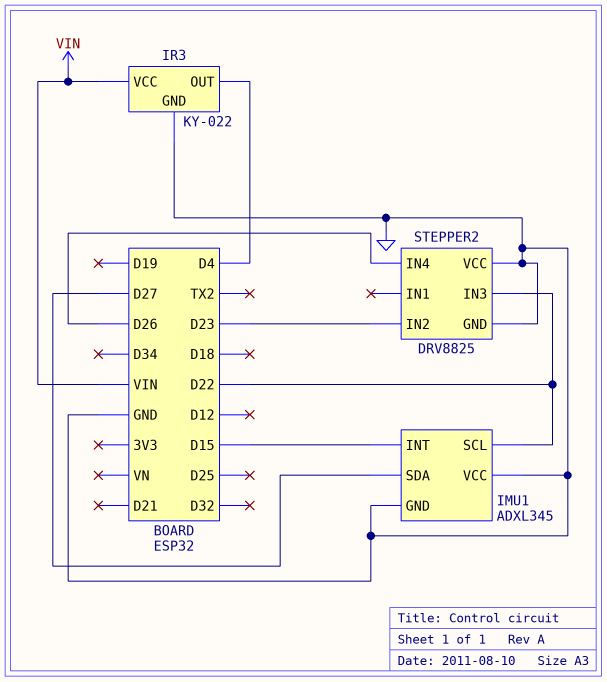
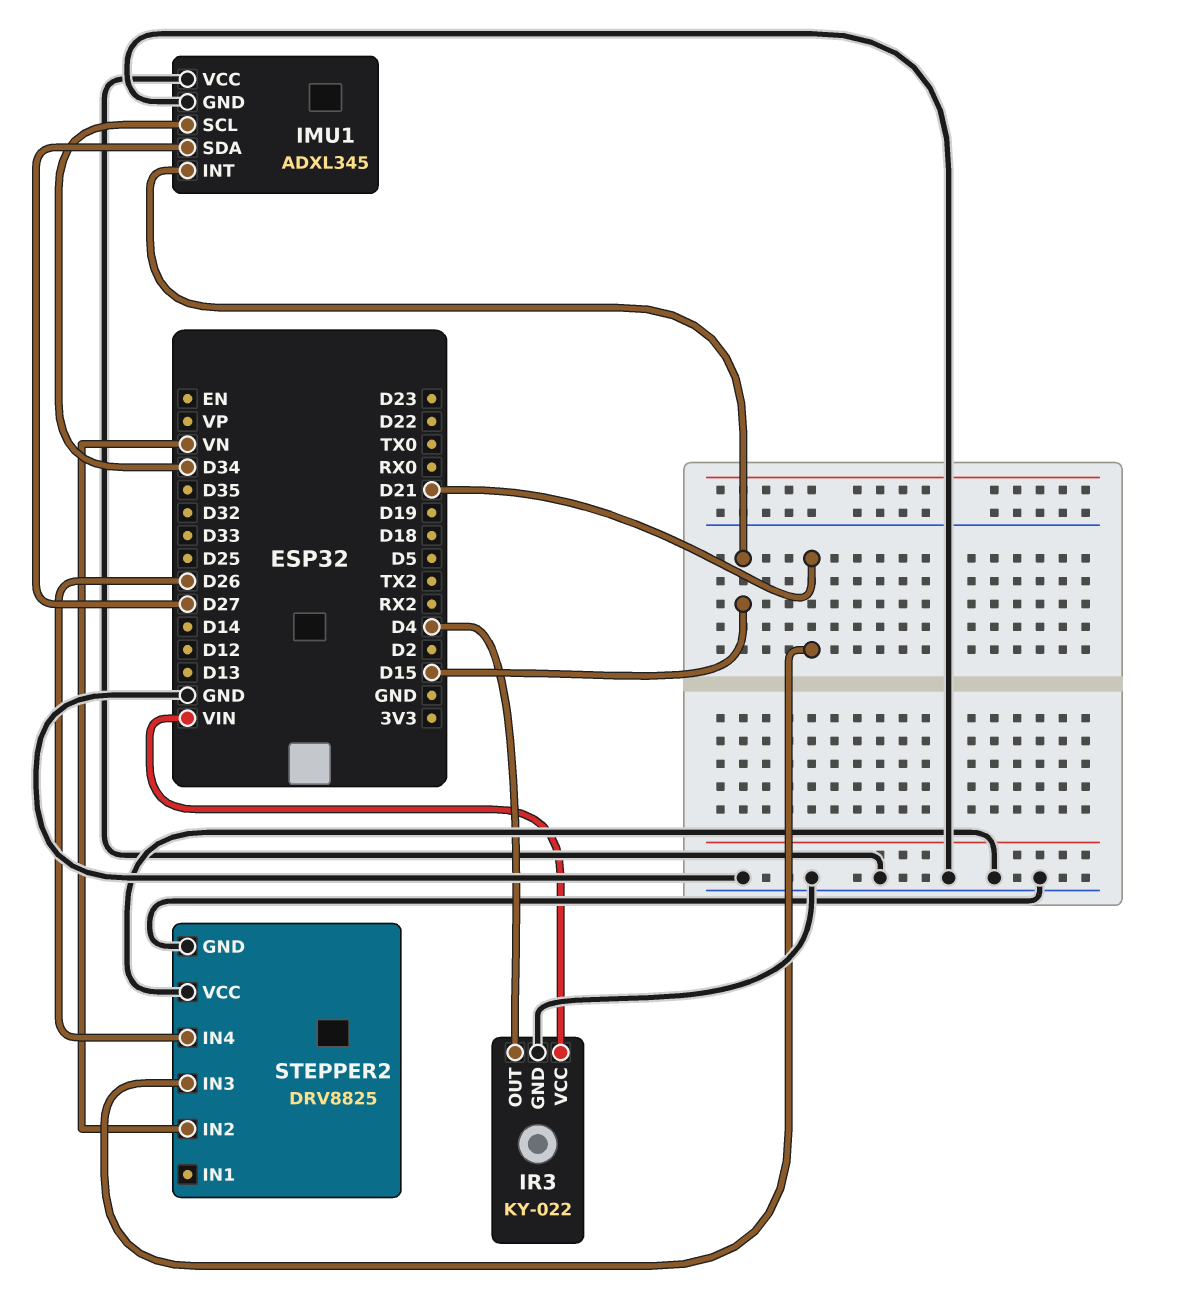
IMU1 pin SCL: D22 -> D34
STEPPER2 pin IN2: D23 -> VN
STEPPER2 pin IN3: D22 -> D21

